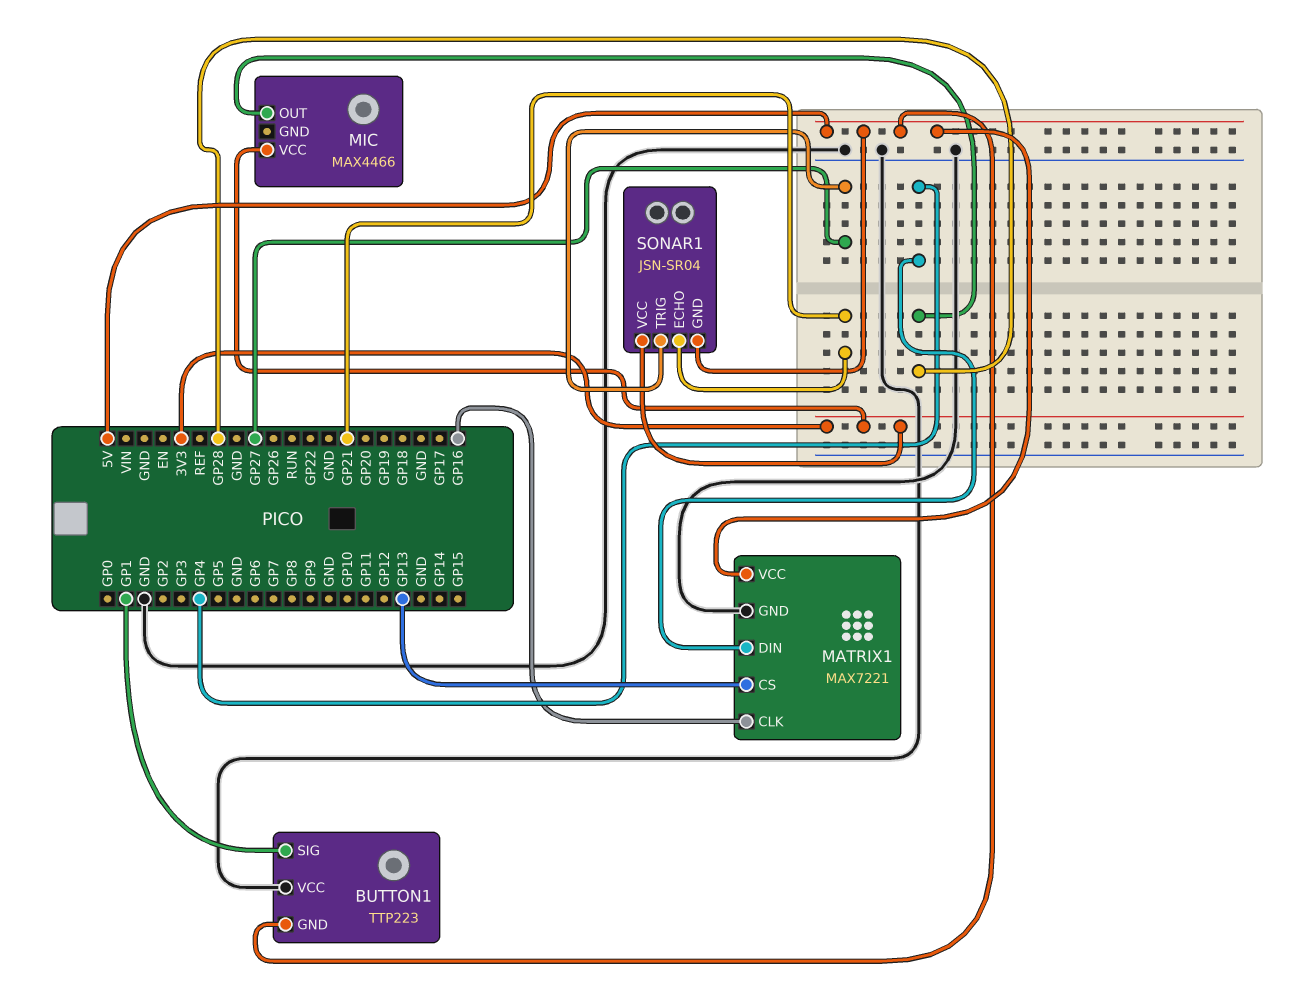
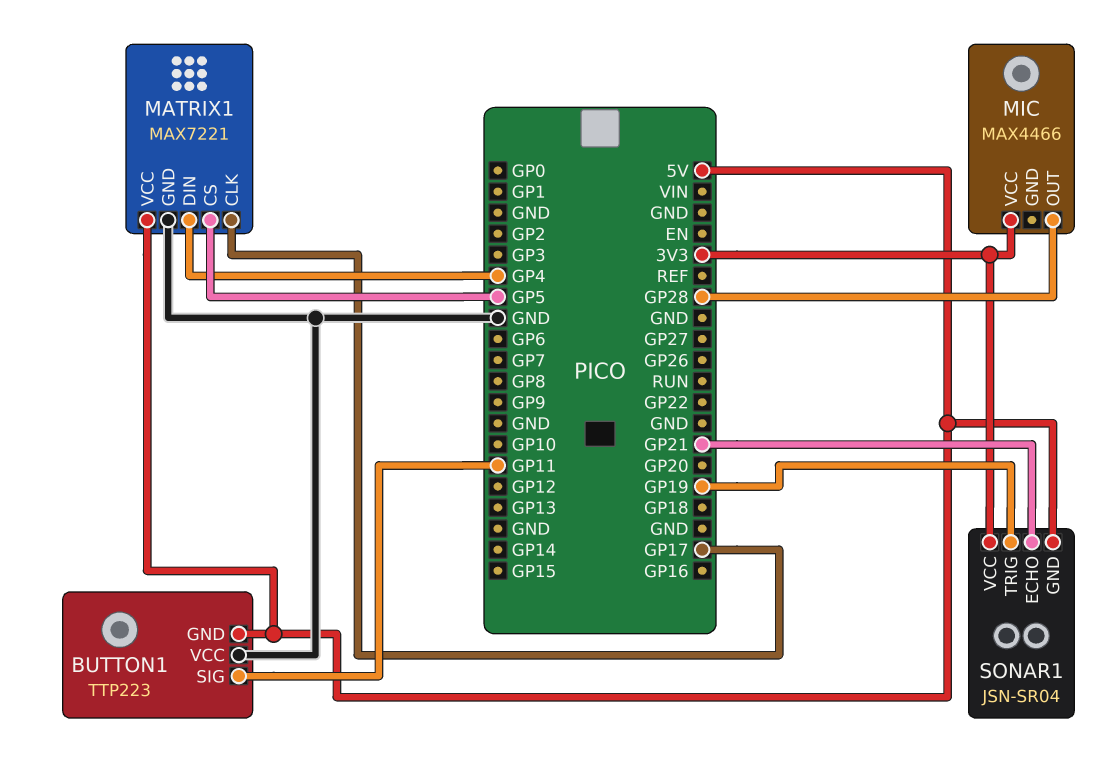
BUTTON1 pin SIG: GP1 -> GP11
MATRIX1 pin CLK: GP16 -> GP17
MATRIX1 pin CS: GP13 -> GP5
SONAR1 pin TRIG: GP27 -> GP19

